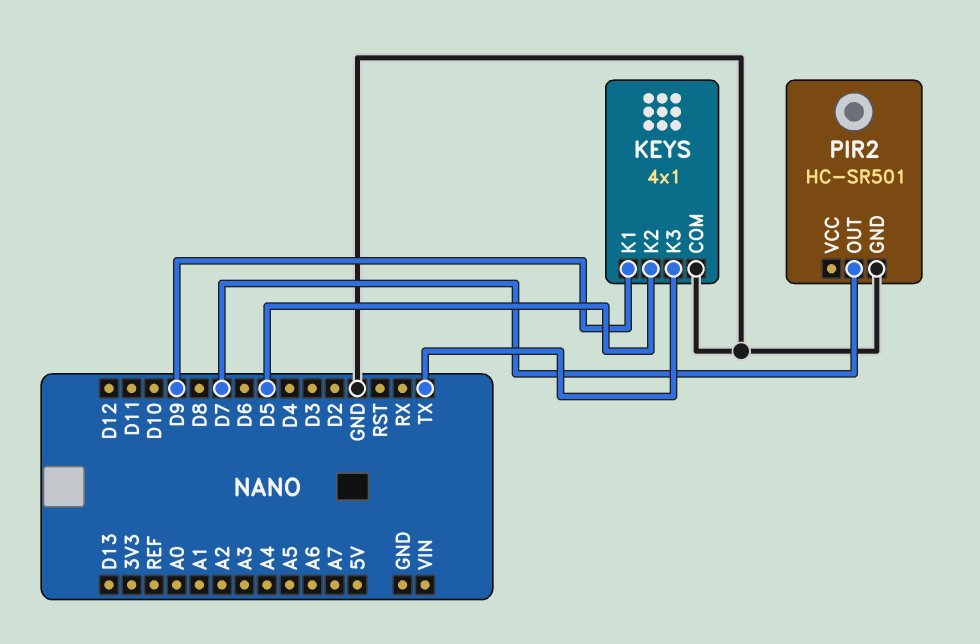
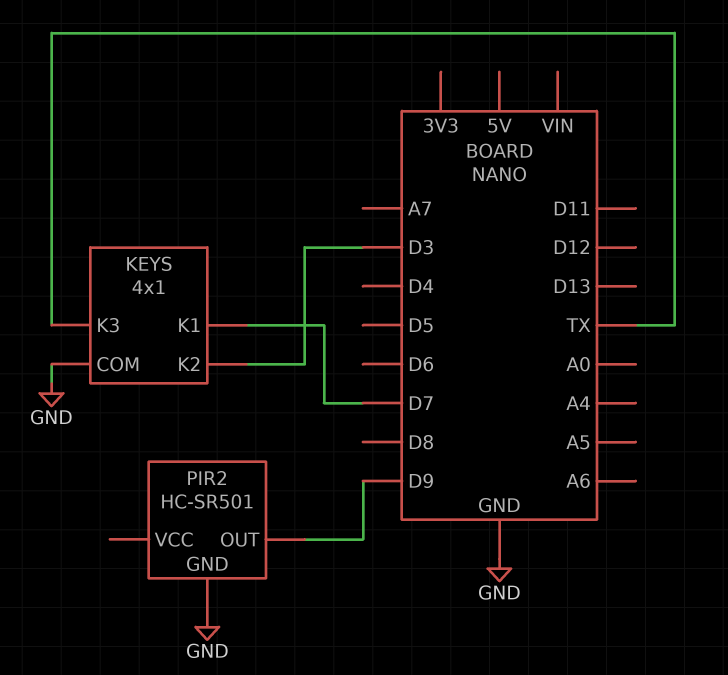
KEYS pin K1: D9 -> D7
KEYS pin K2: D5 -> D3
PIR2 pin OUT: D7 -> D9

